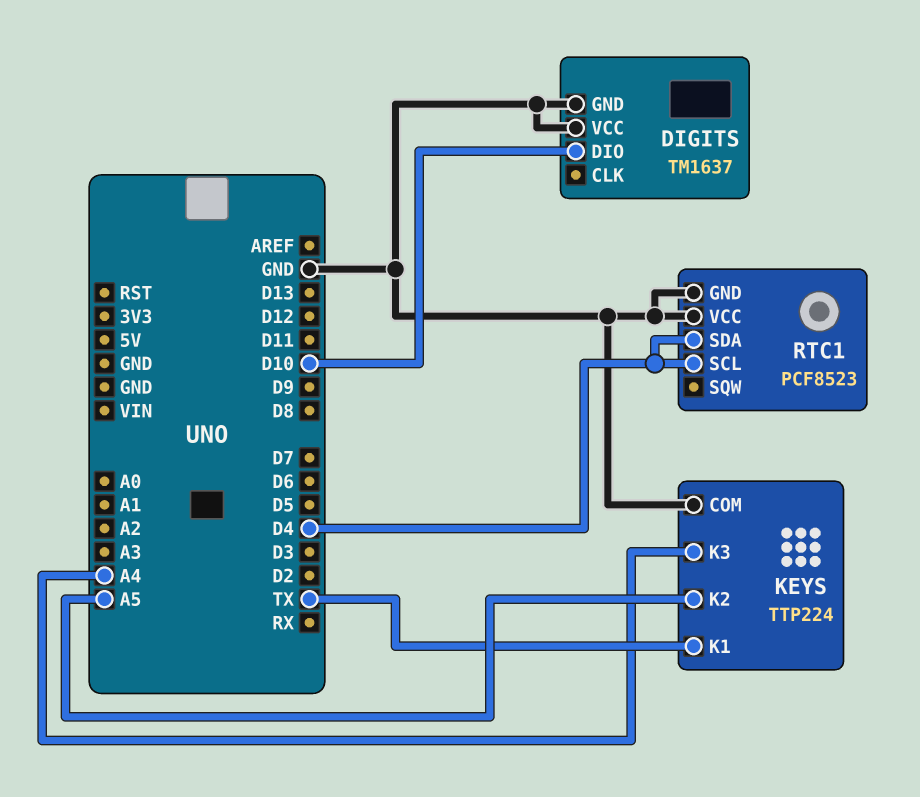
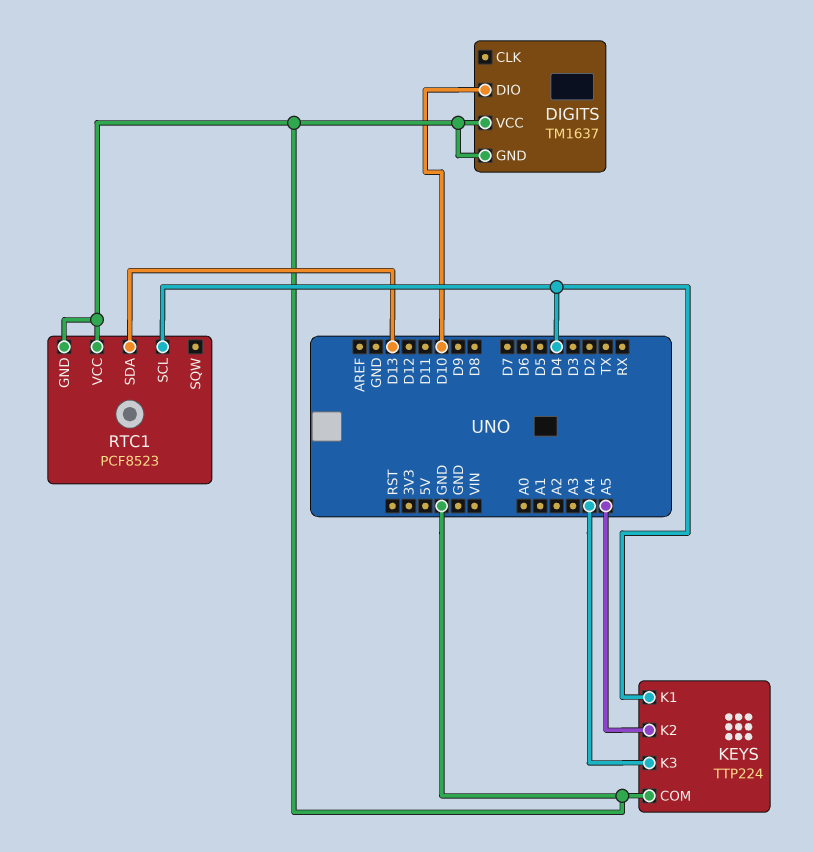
KEYS pin K1: TX -> D4
RTC1 pin SDA: D4 -> D13

